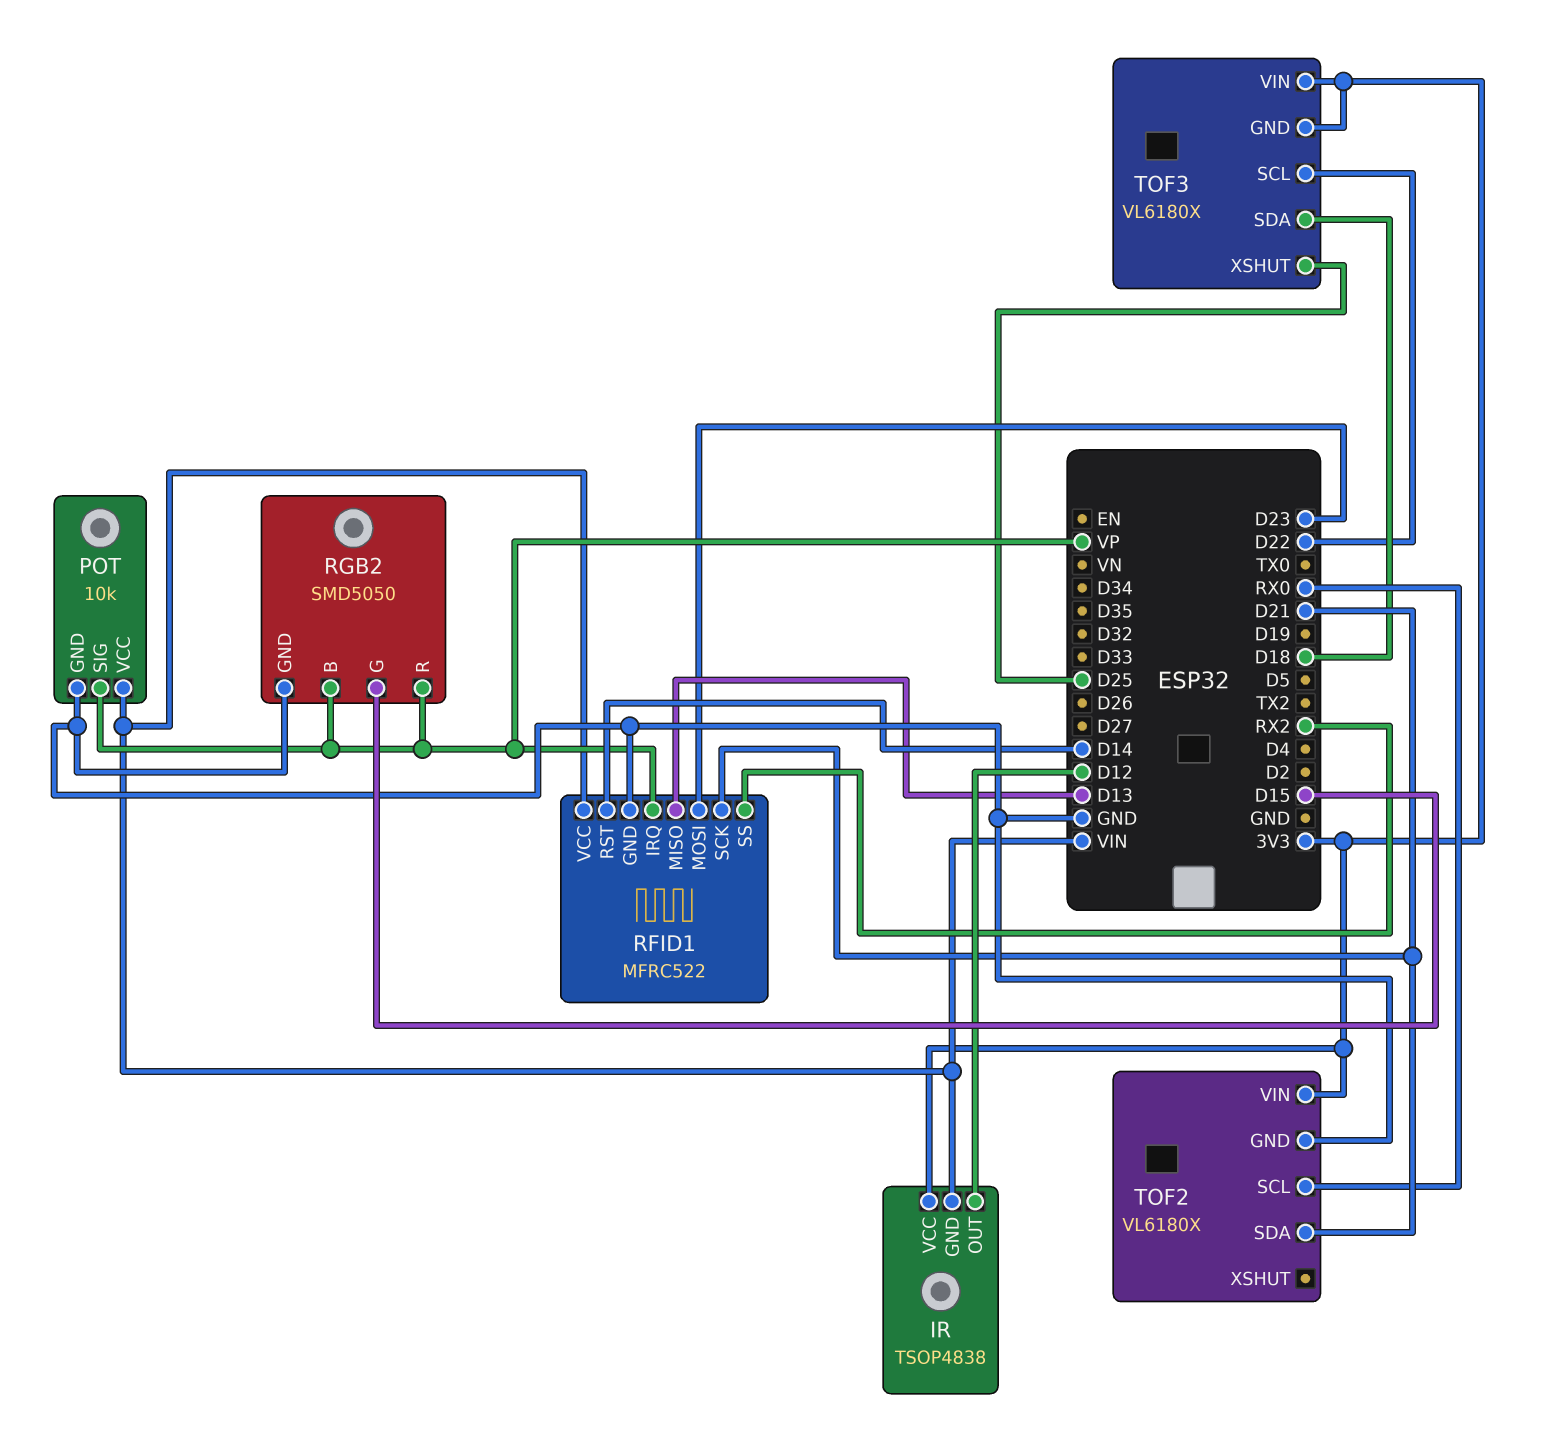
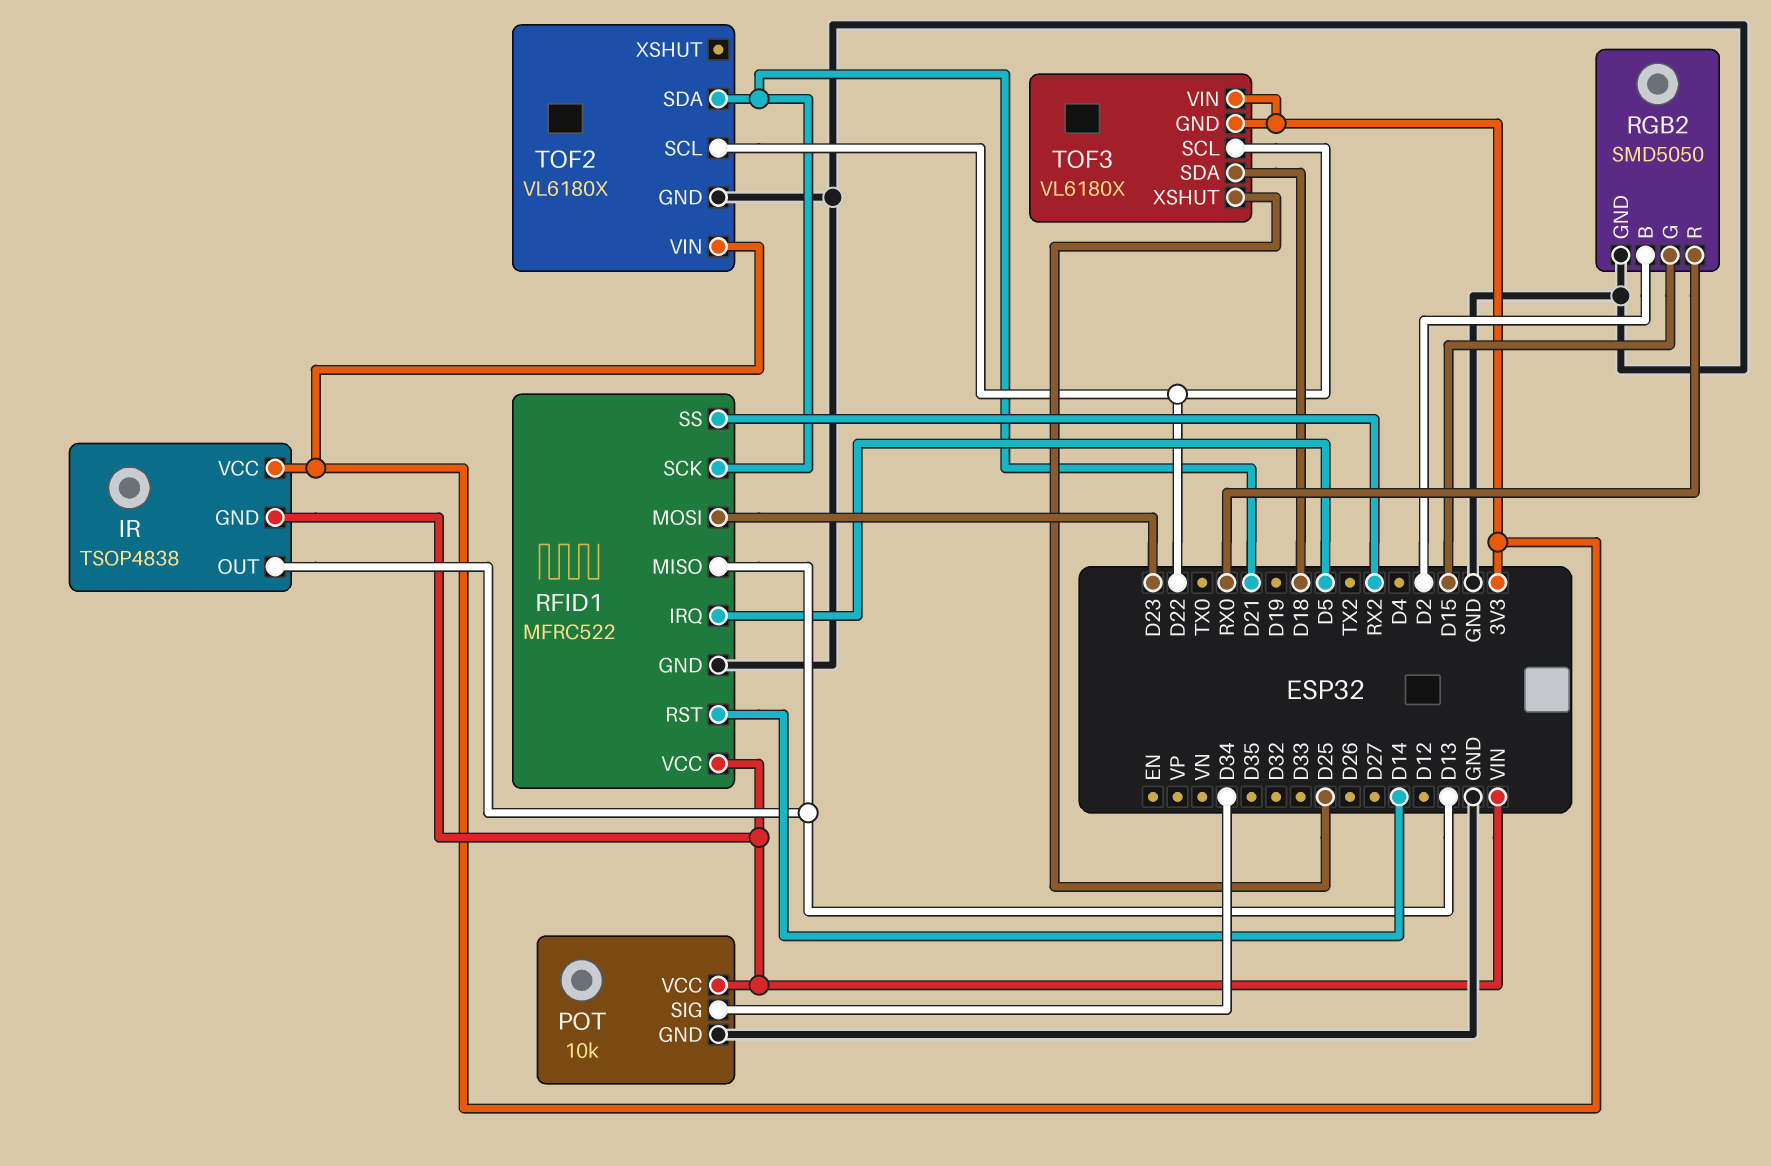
IR pin OUT: D12 -> D13
POT pin SIG: VP -> D34
RFID1 pin IRQ: VP -> D5
RGB2 pin B: VP -> D2
RGB2 pin R: VP -> RX0
TOF2 pin SCL: RX0 -> D22

